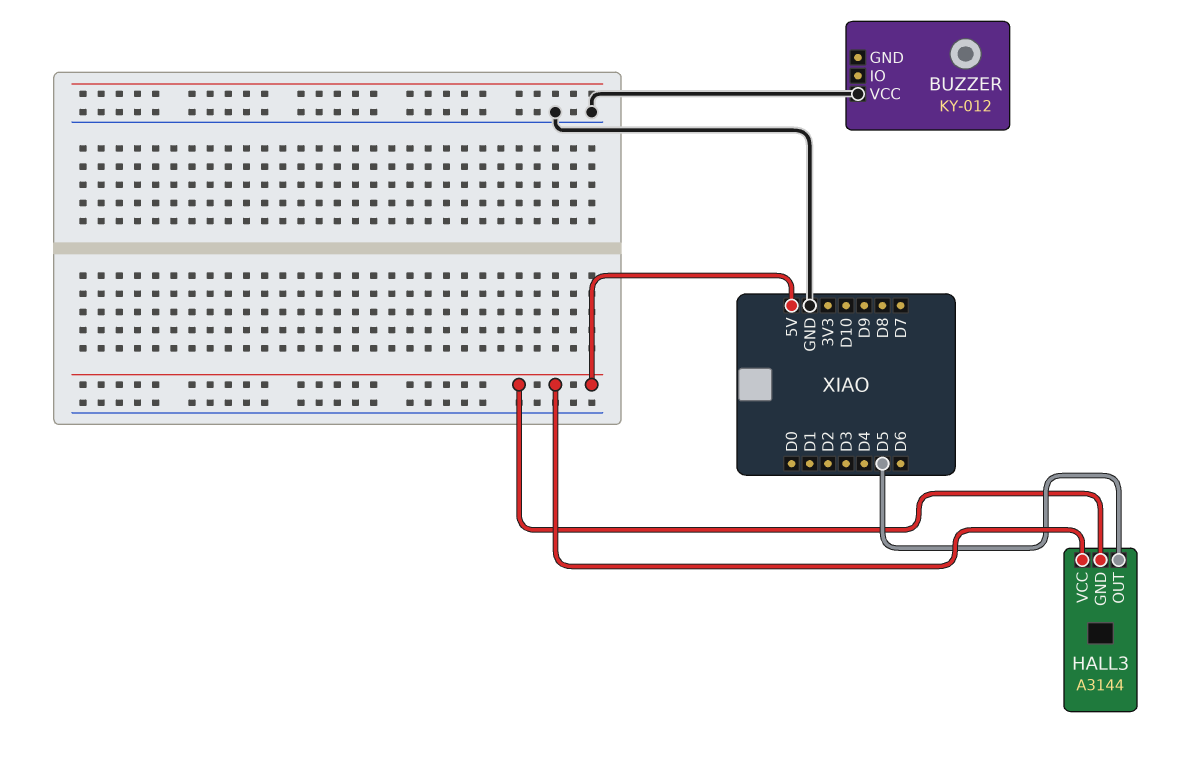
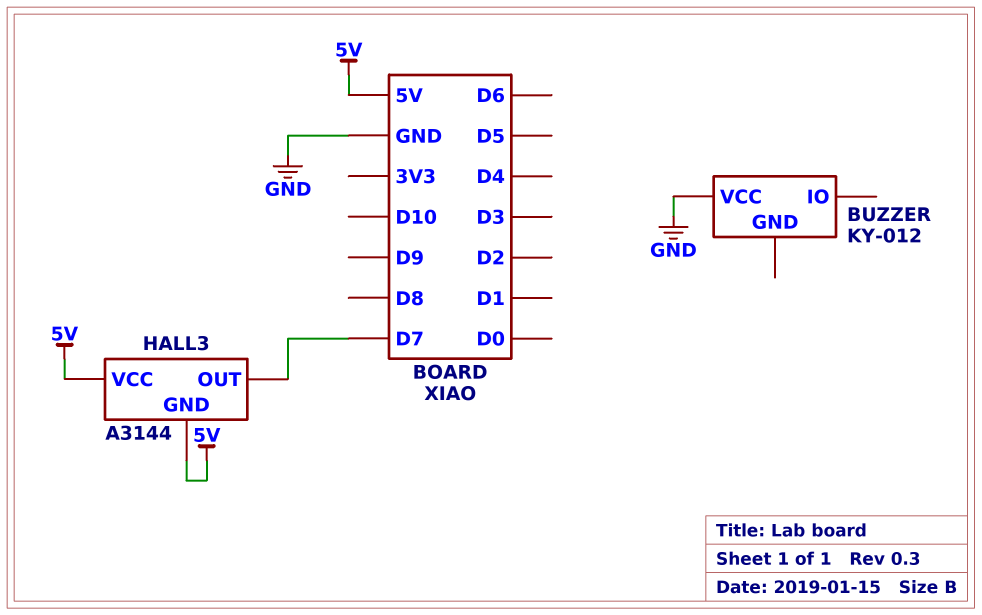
HALL3 pin OUT: D5 -> D7

